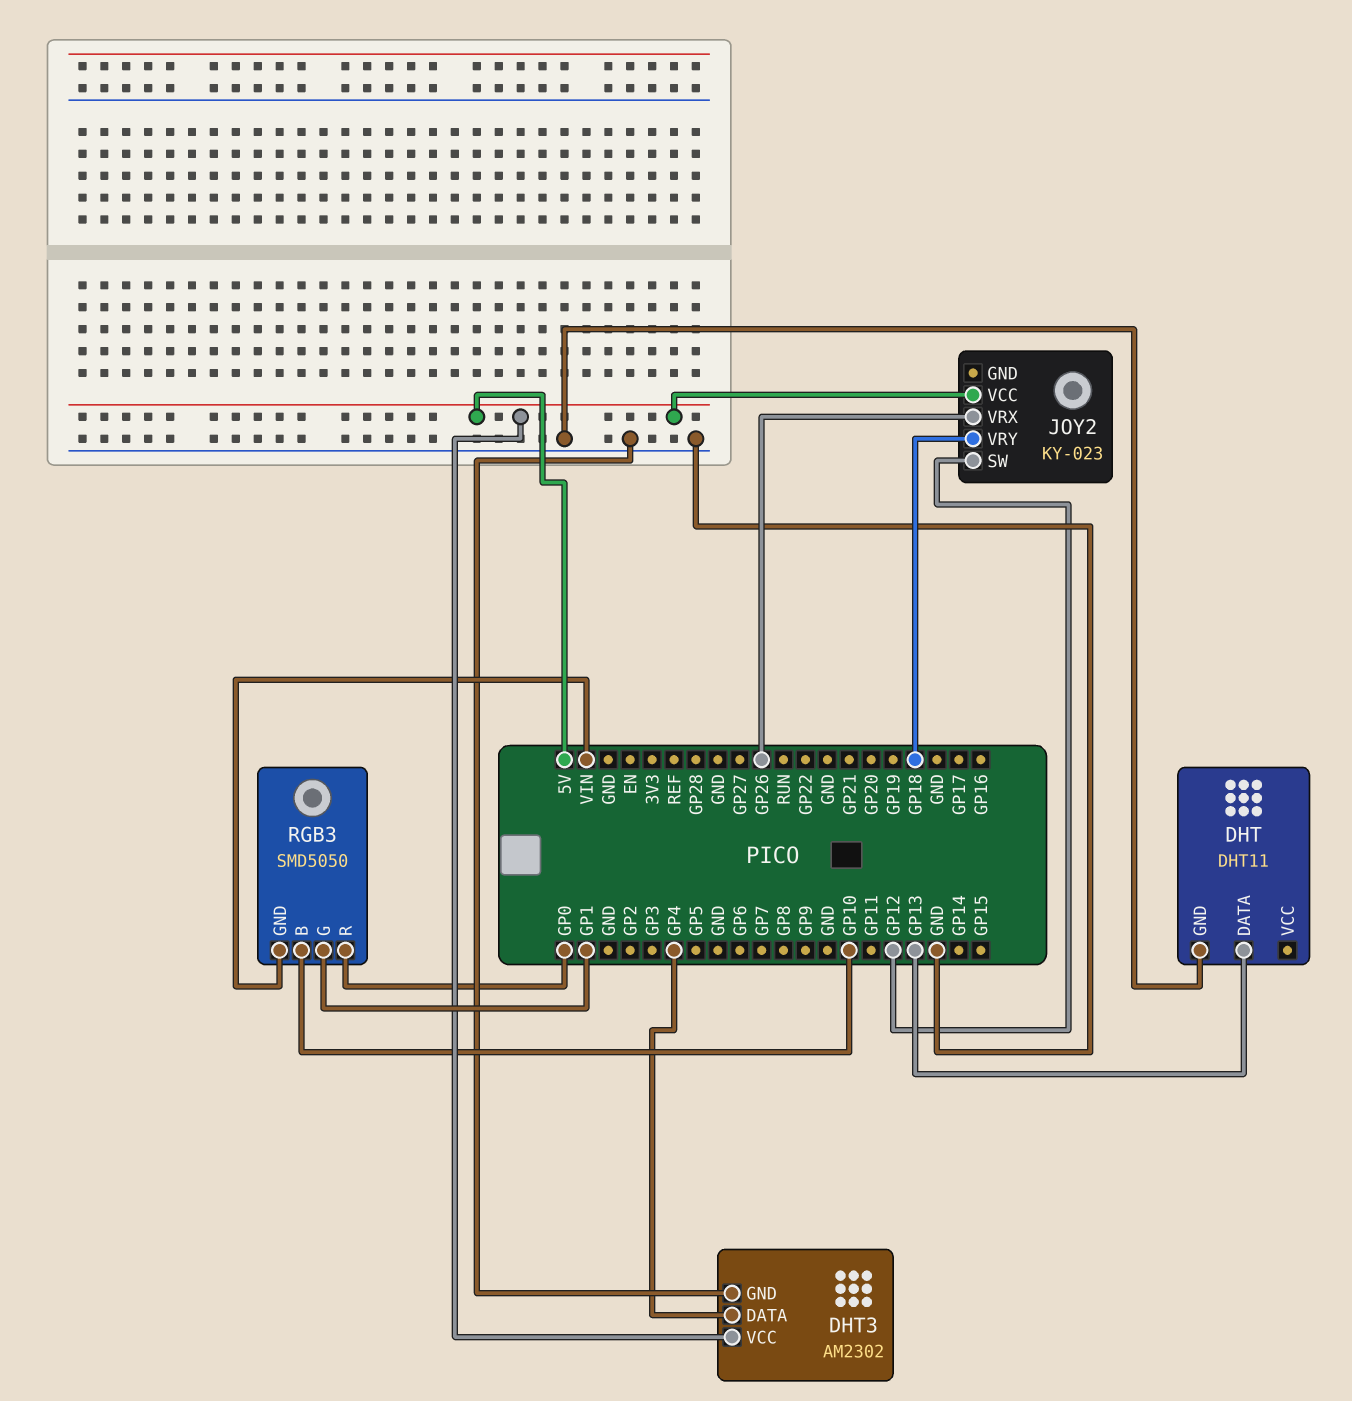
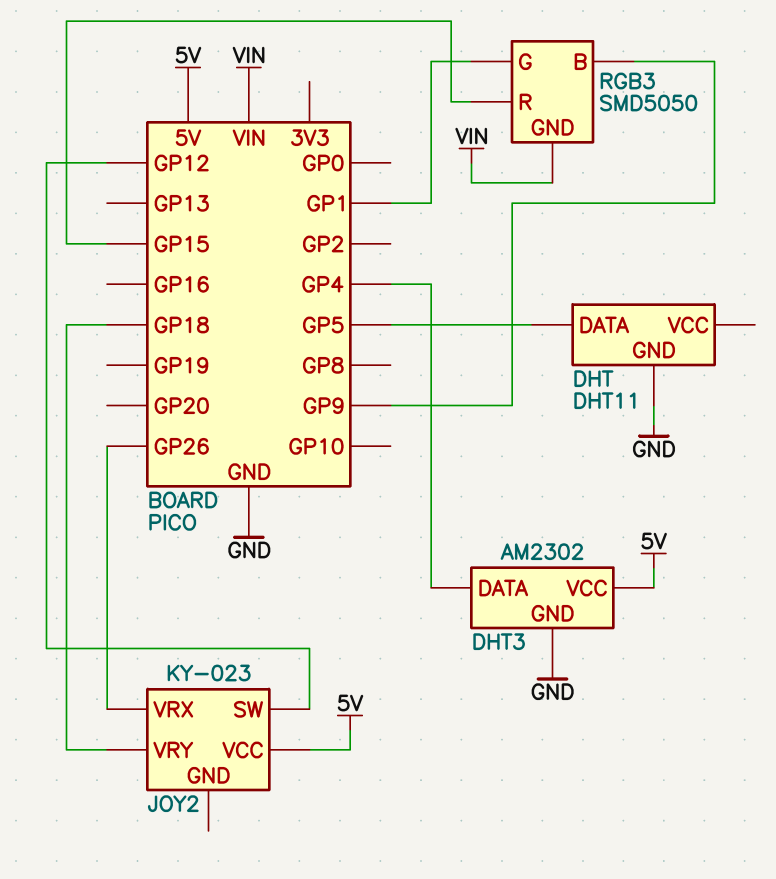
DHT pin DATA: GP13 -> GP5
RGB3 pin B: GP10 -> GP9
RGB3 pin R: GP0 -> GP15

